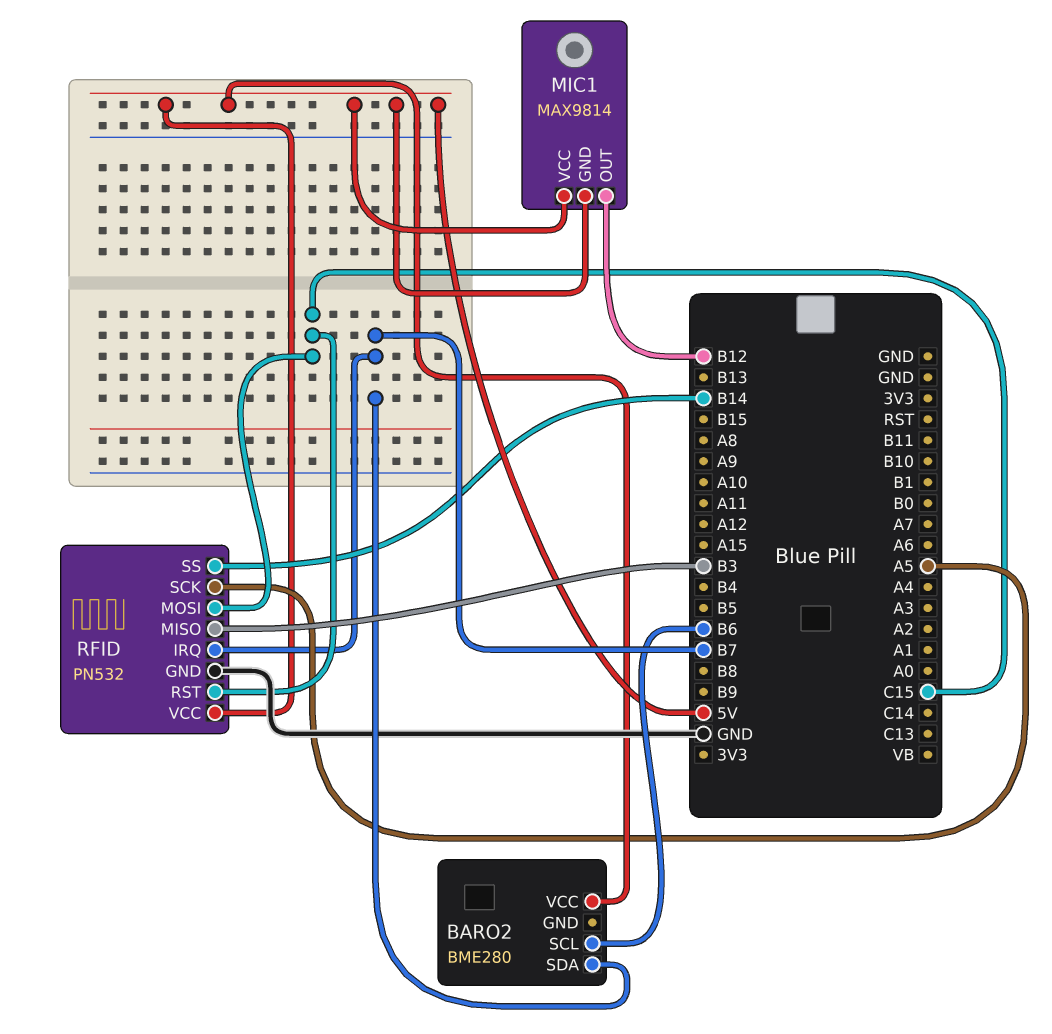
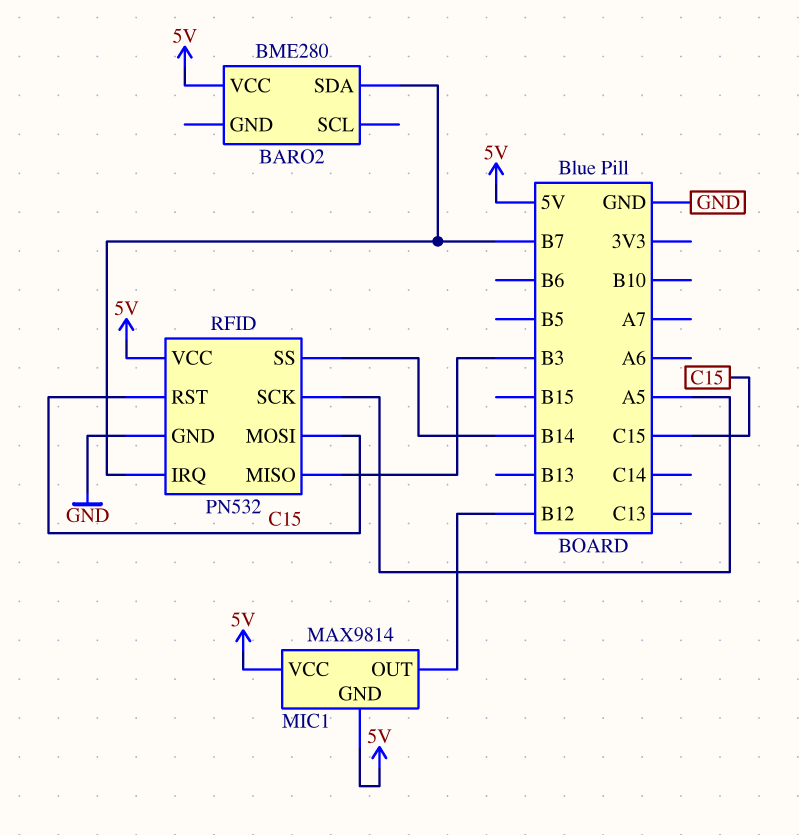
BARO2 pin SCL: B6 -> none

